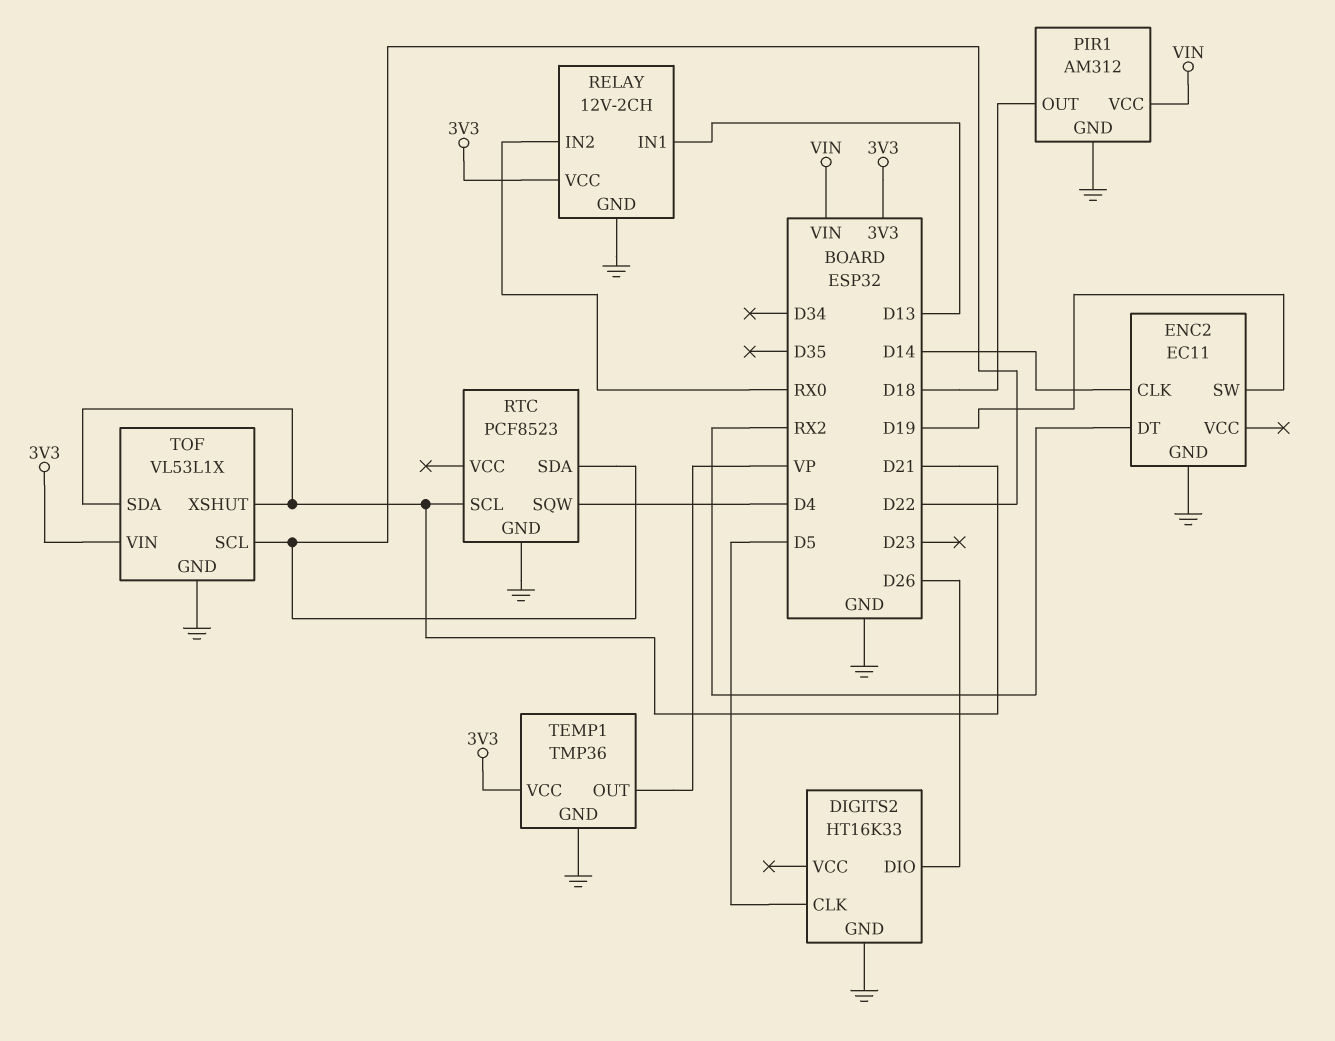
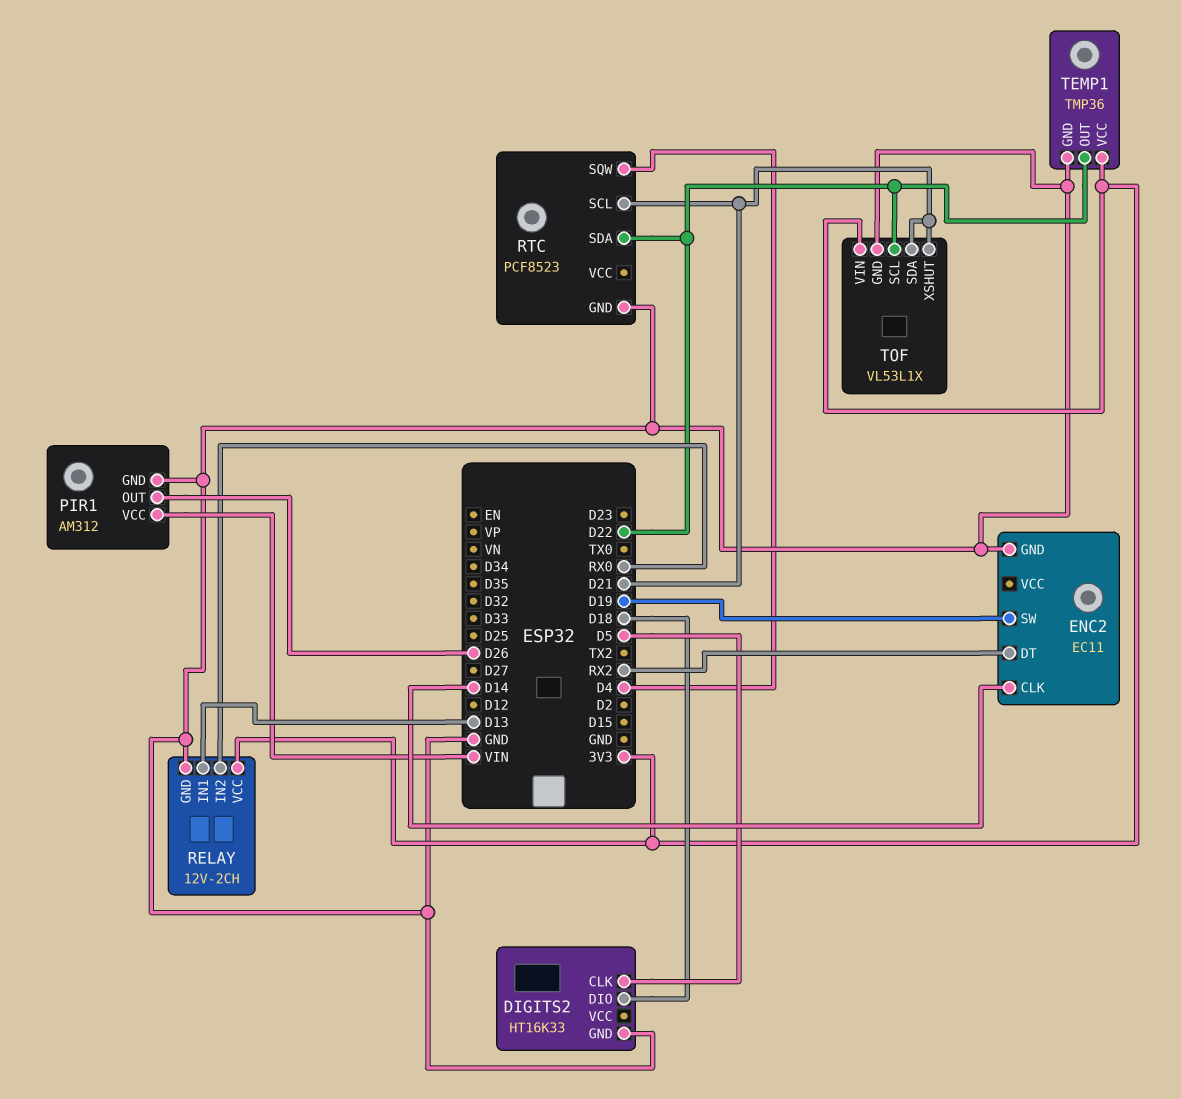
DIGITS2 pin DIO: D26 -> D18
PIR1 pin OUT: D18 -> D26
TEMP1 pin OUT: VP -> D22

